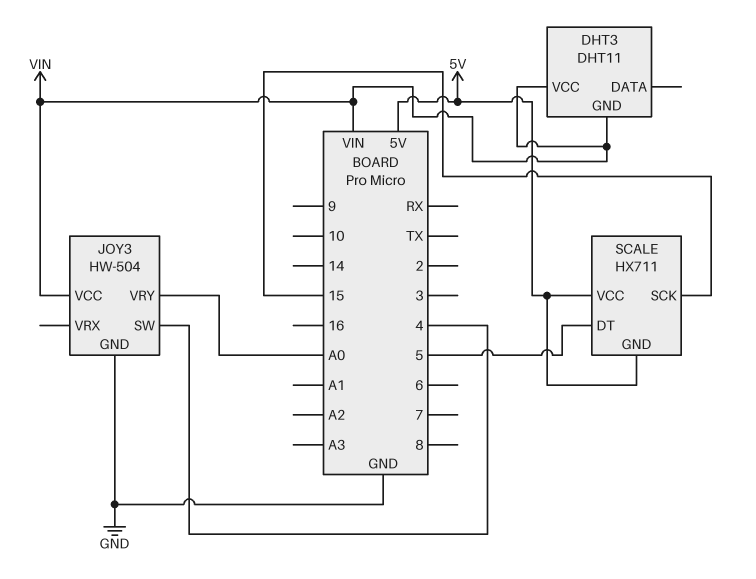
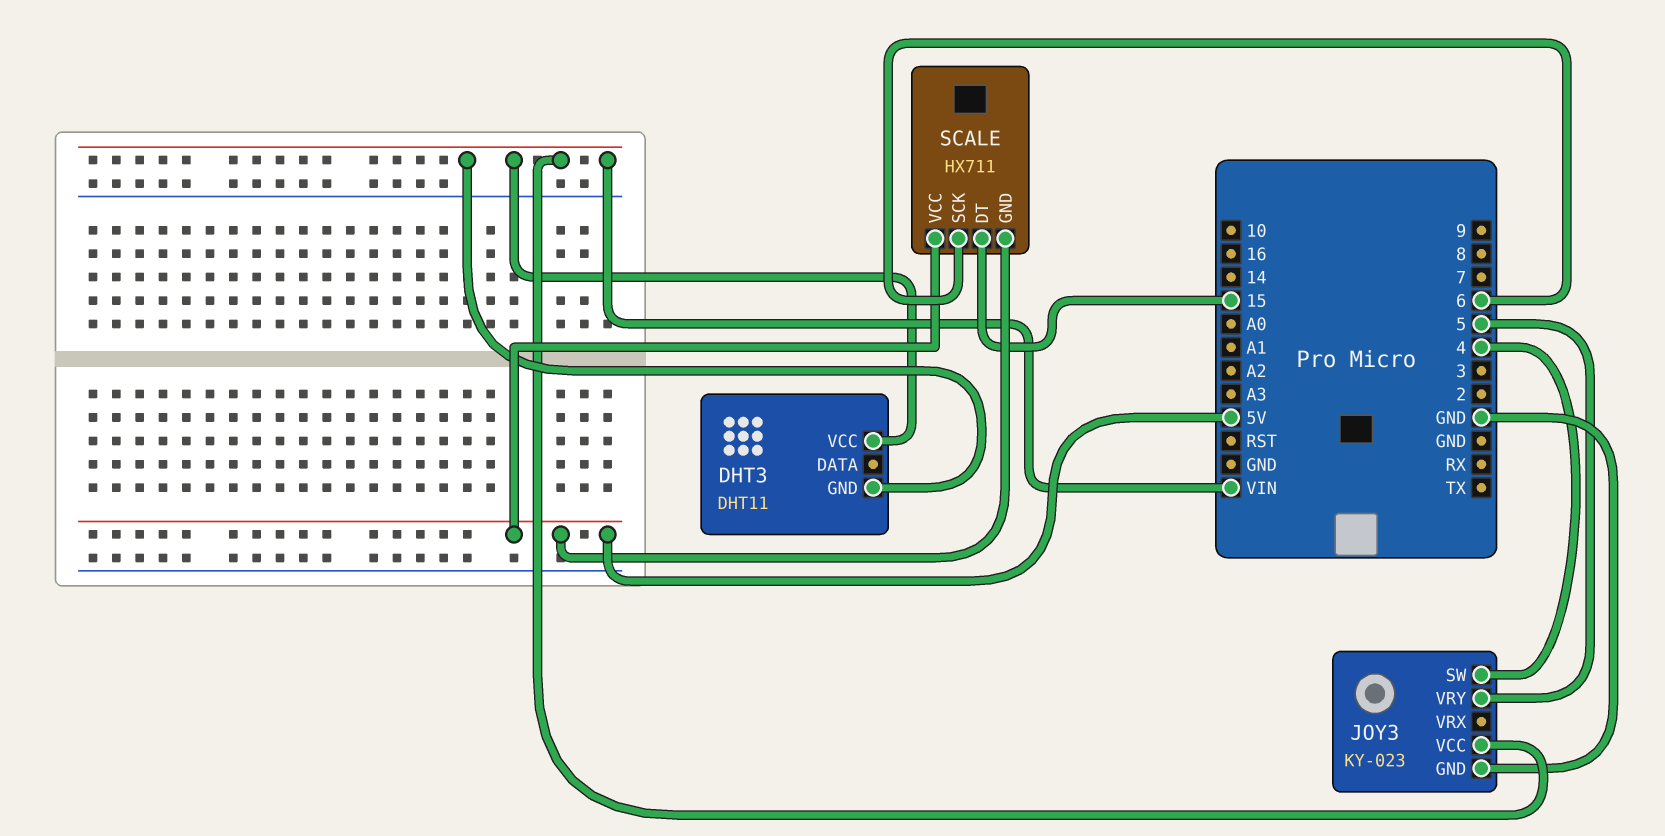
JOY3: HW-504 -> KY-023
JOY3 pin VRY: A0 -> 5
SCALE pin DT: 5 -> 15
SCALE pin SCK: 15 -> 6

